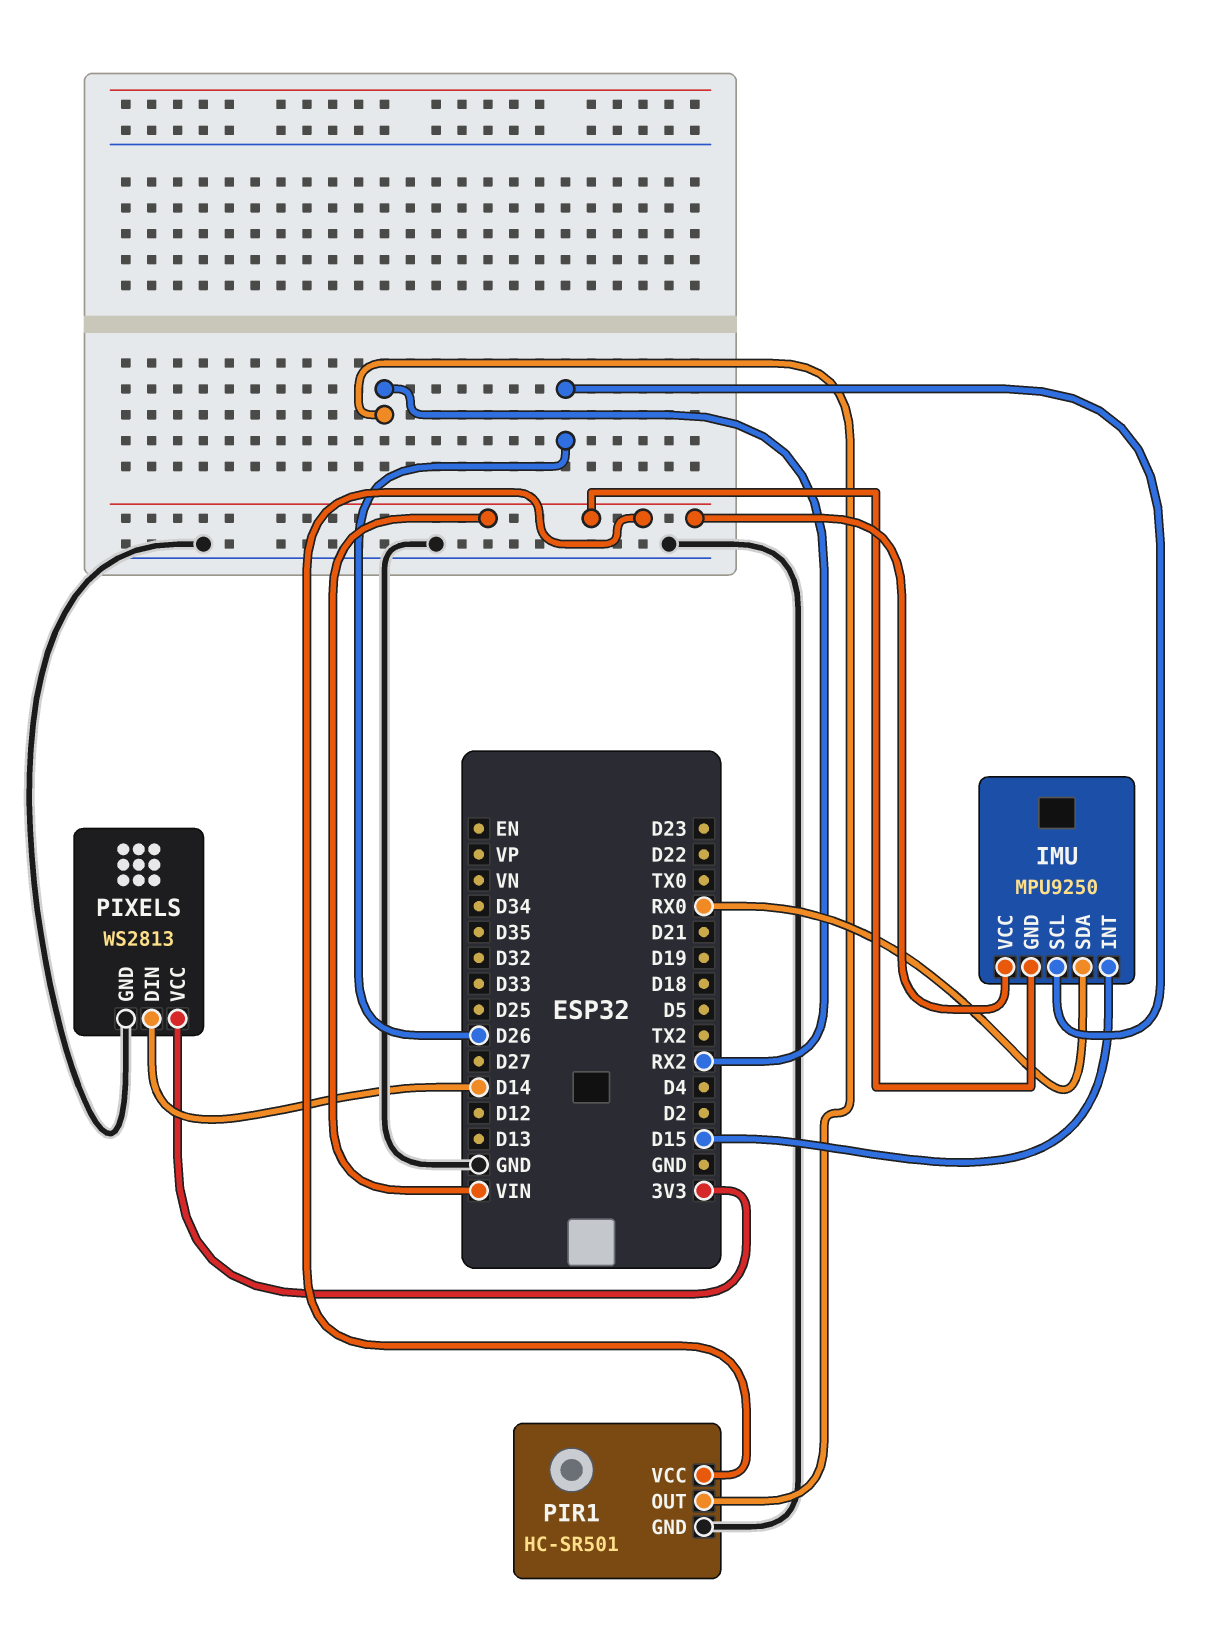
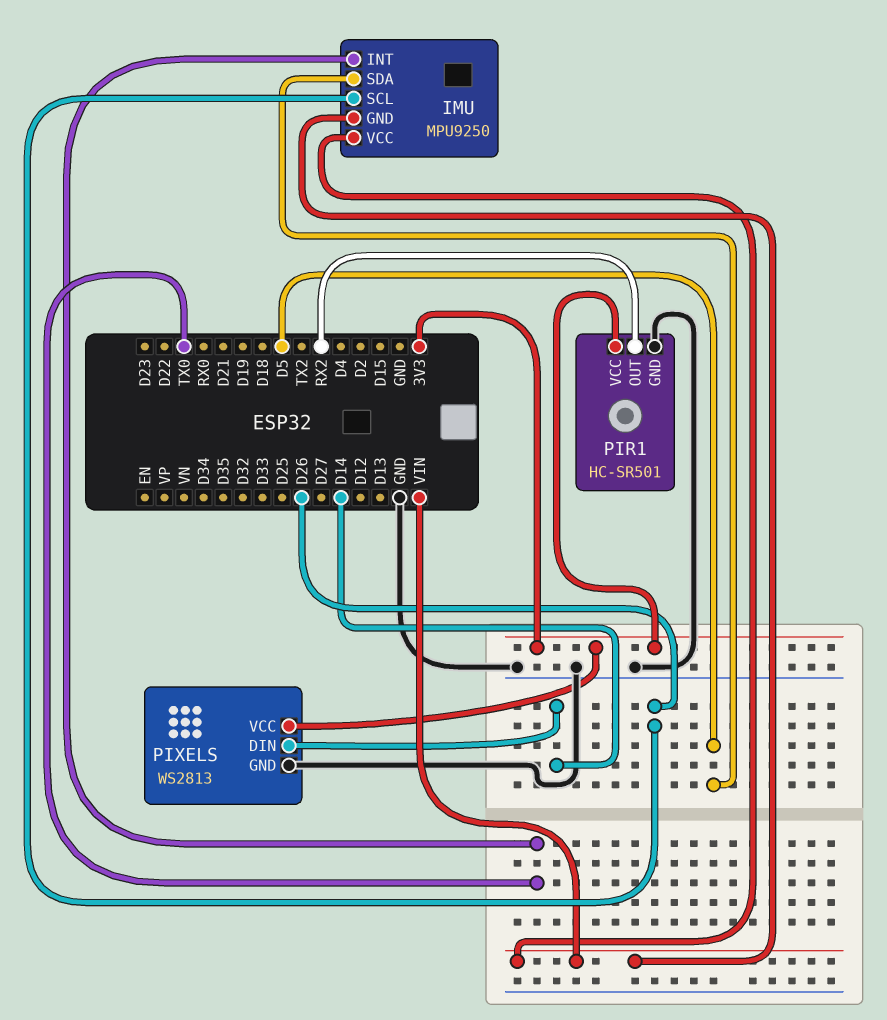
IMU pin INT: D15 -> TX0
IMU pin SDA: RX0 -> D5
PIR1 pin VCC: VIN -> 3V3

